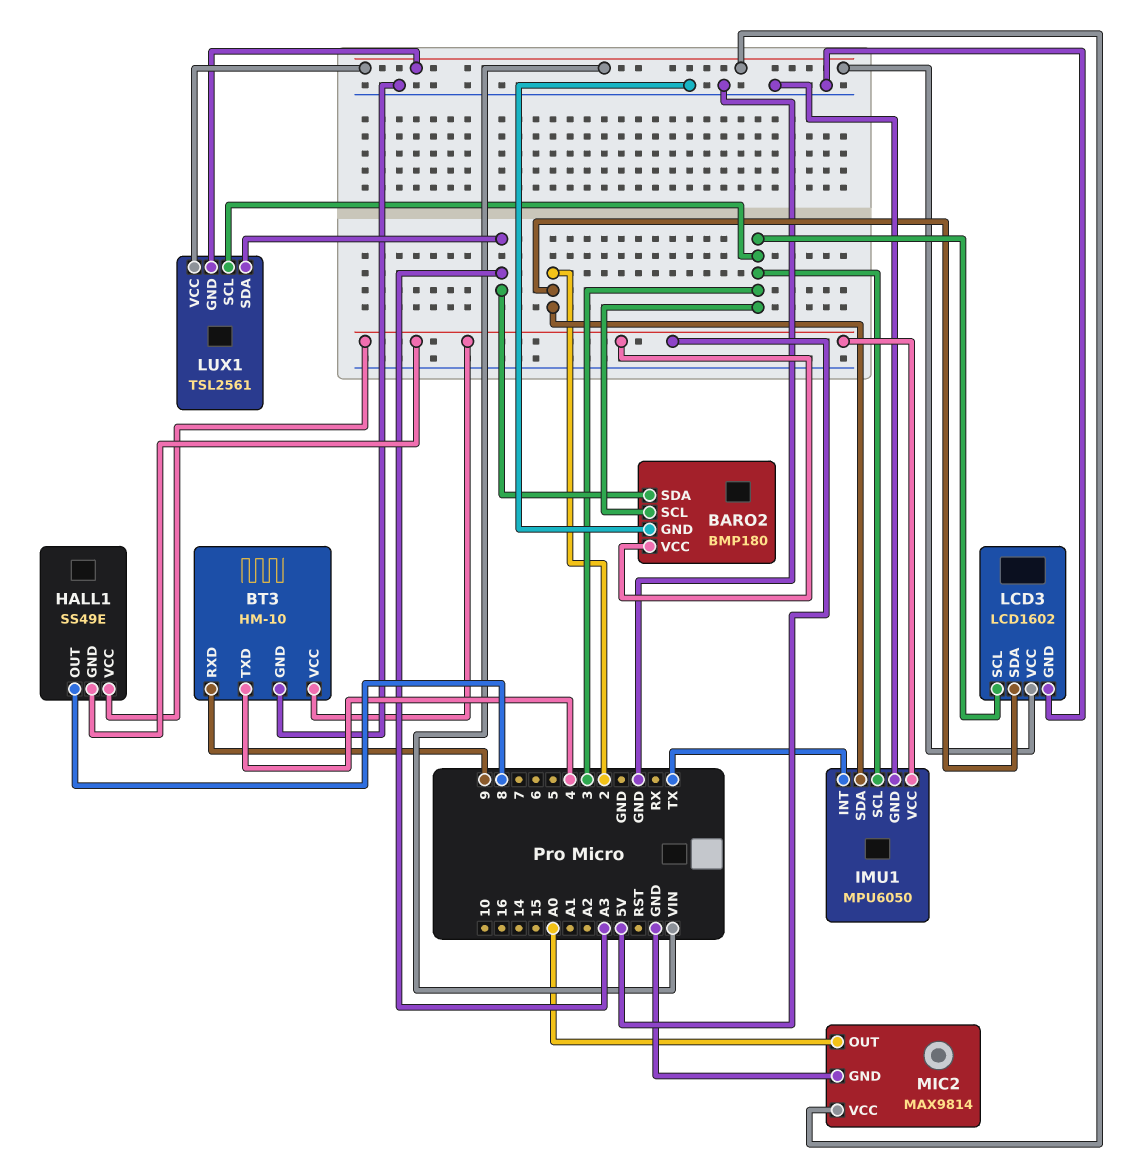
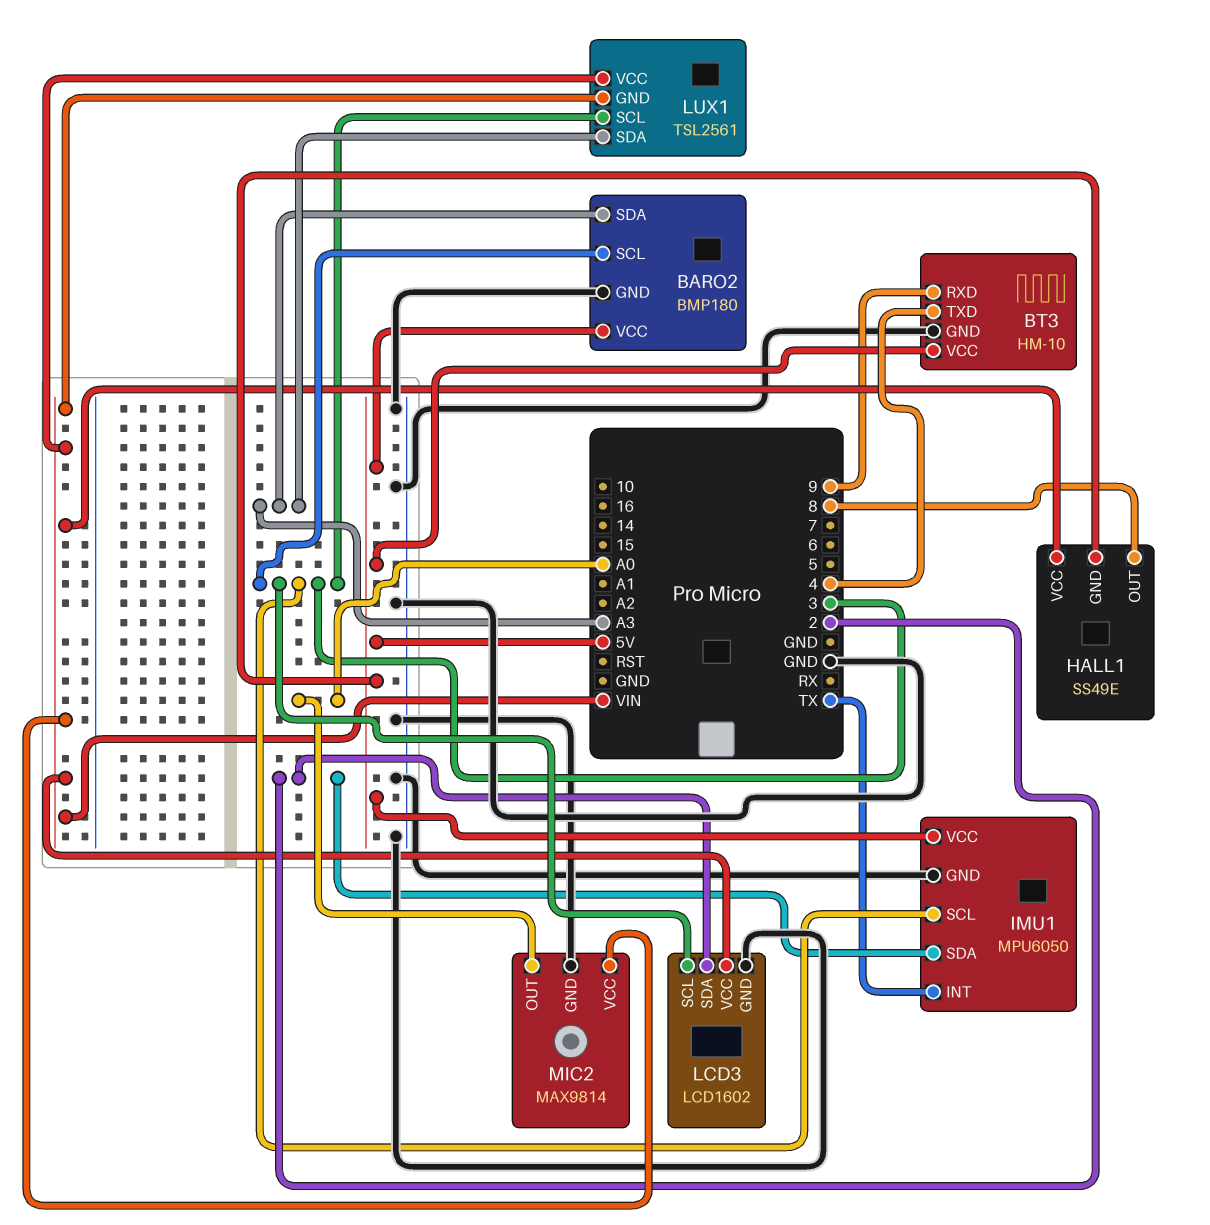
HALL1 pin VCC: 5V -> VIN

